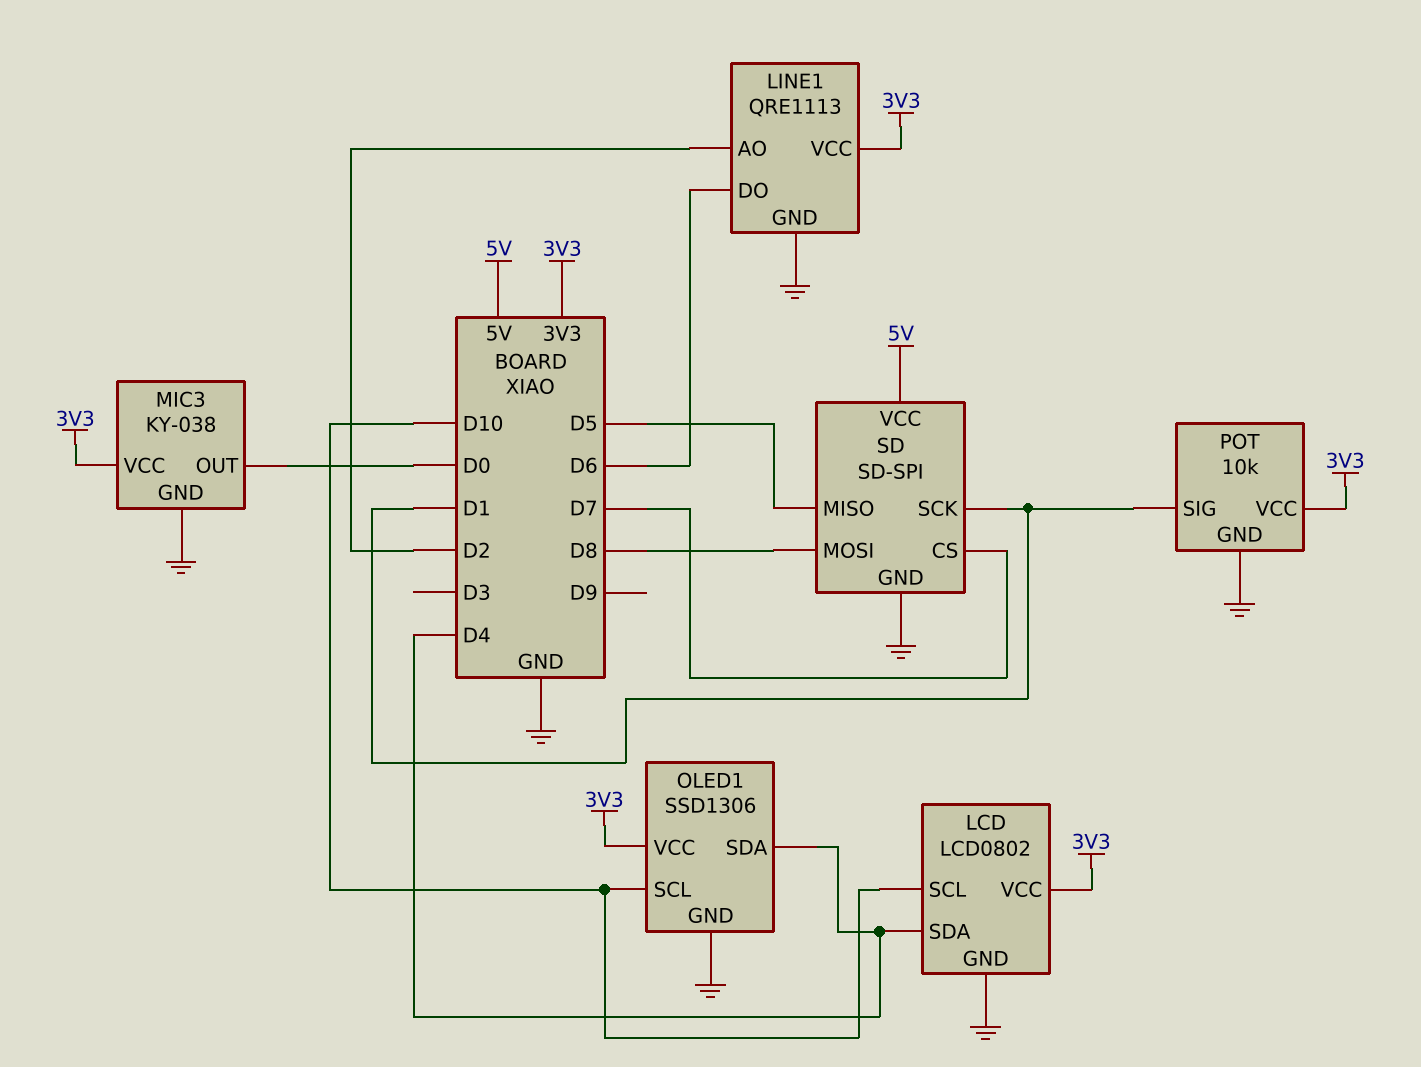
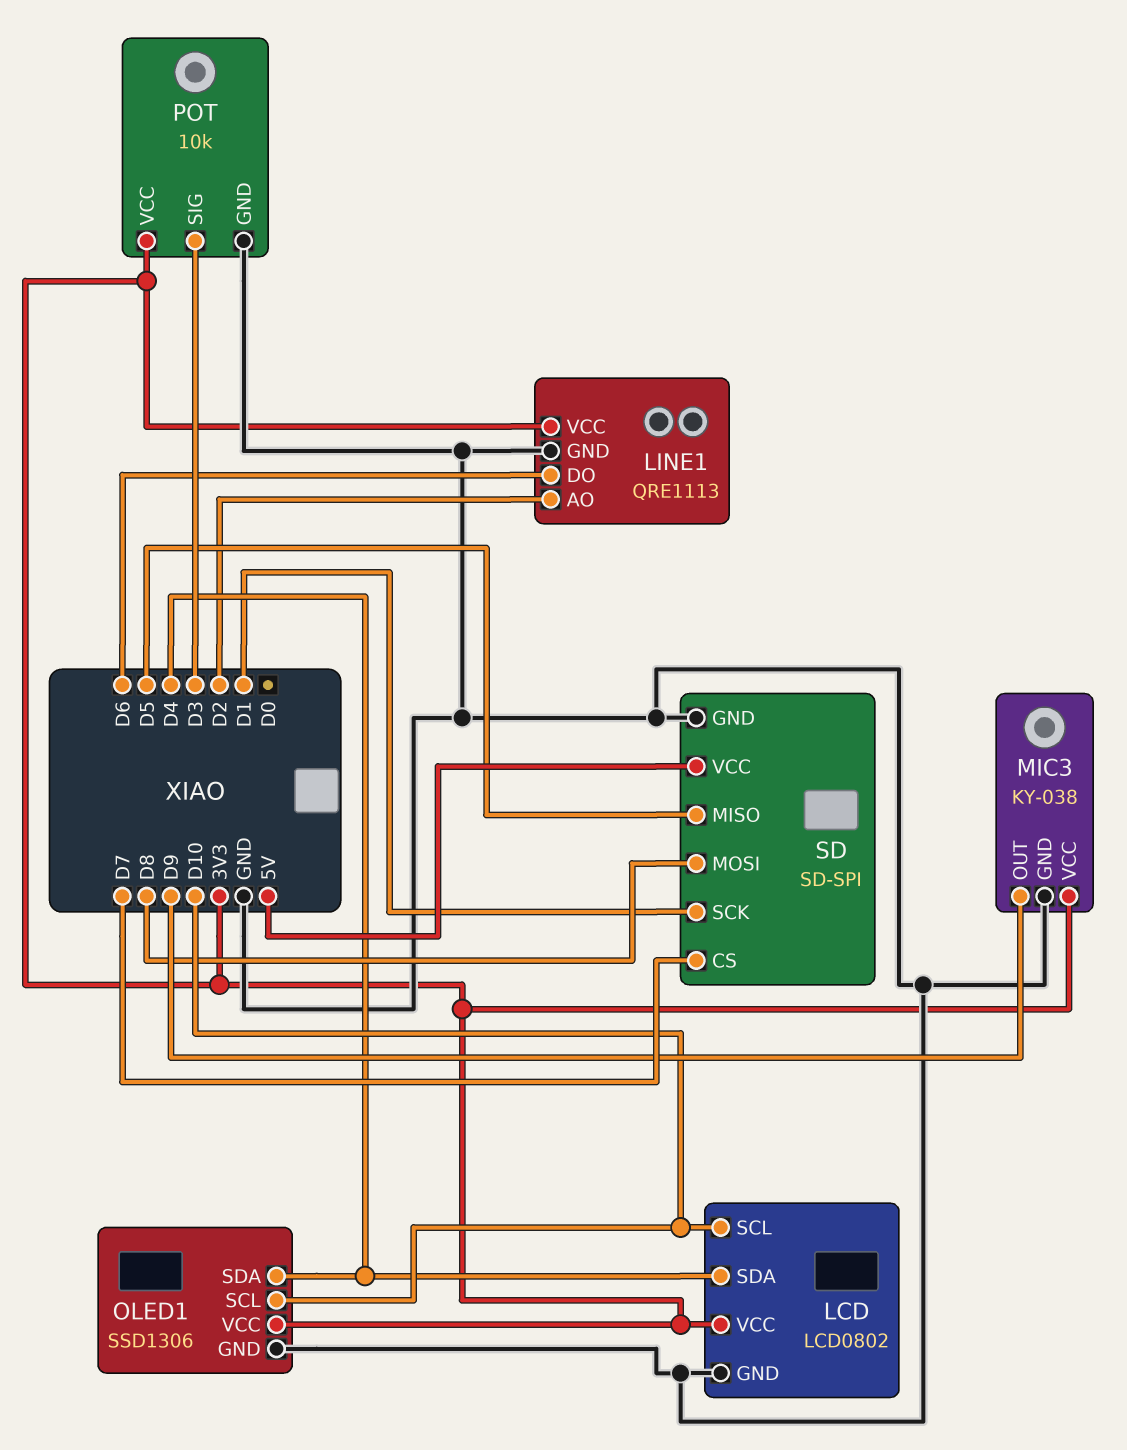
MIC3 pin OUT: D0 -> D9
POT pin SIG: D1 -> D3

